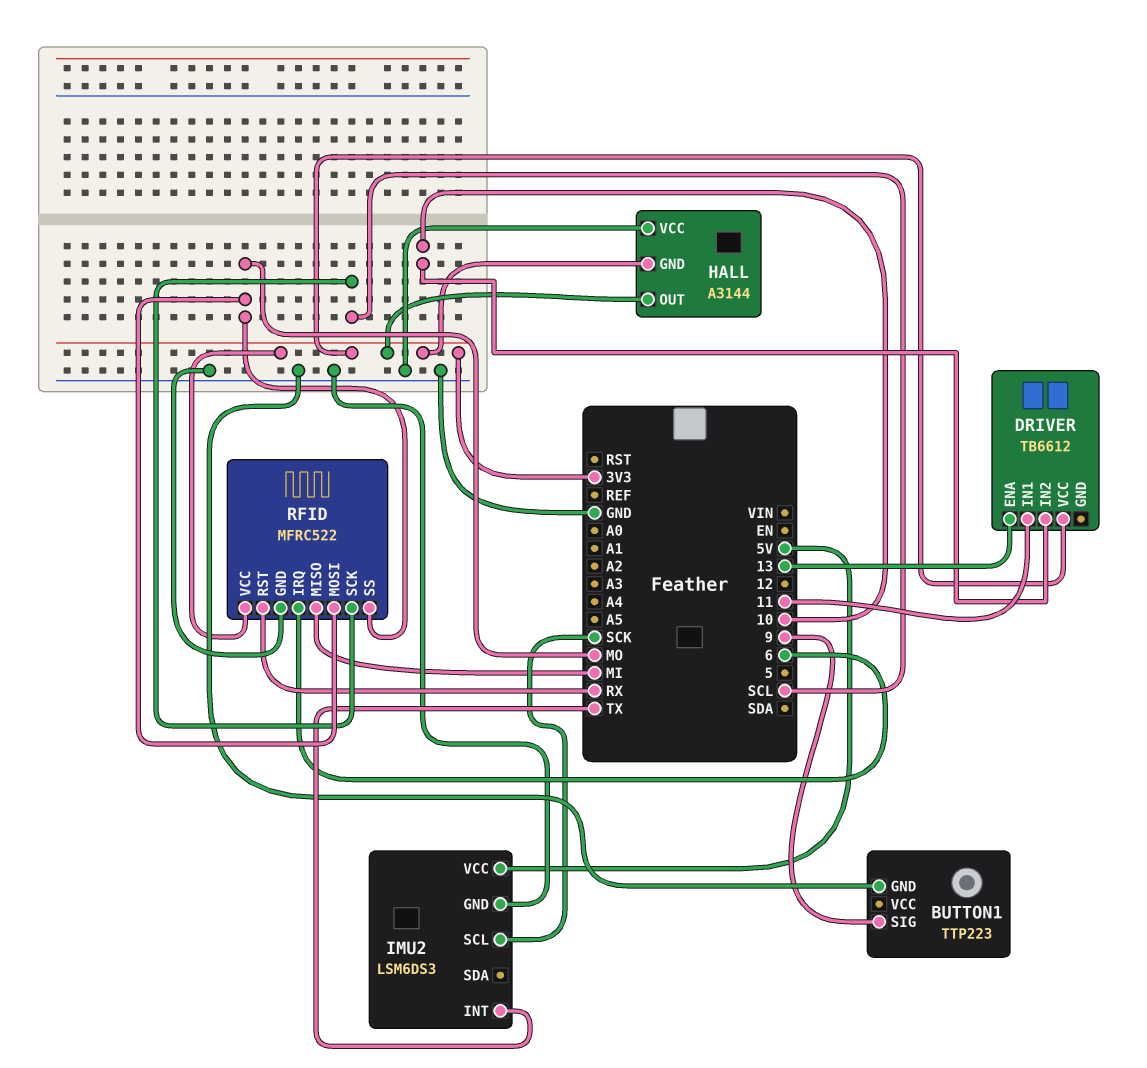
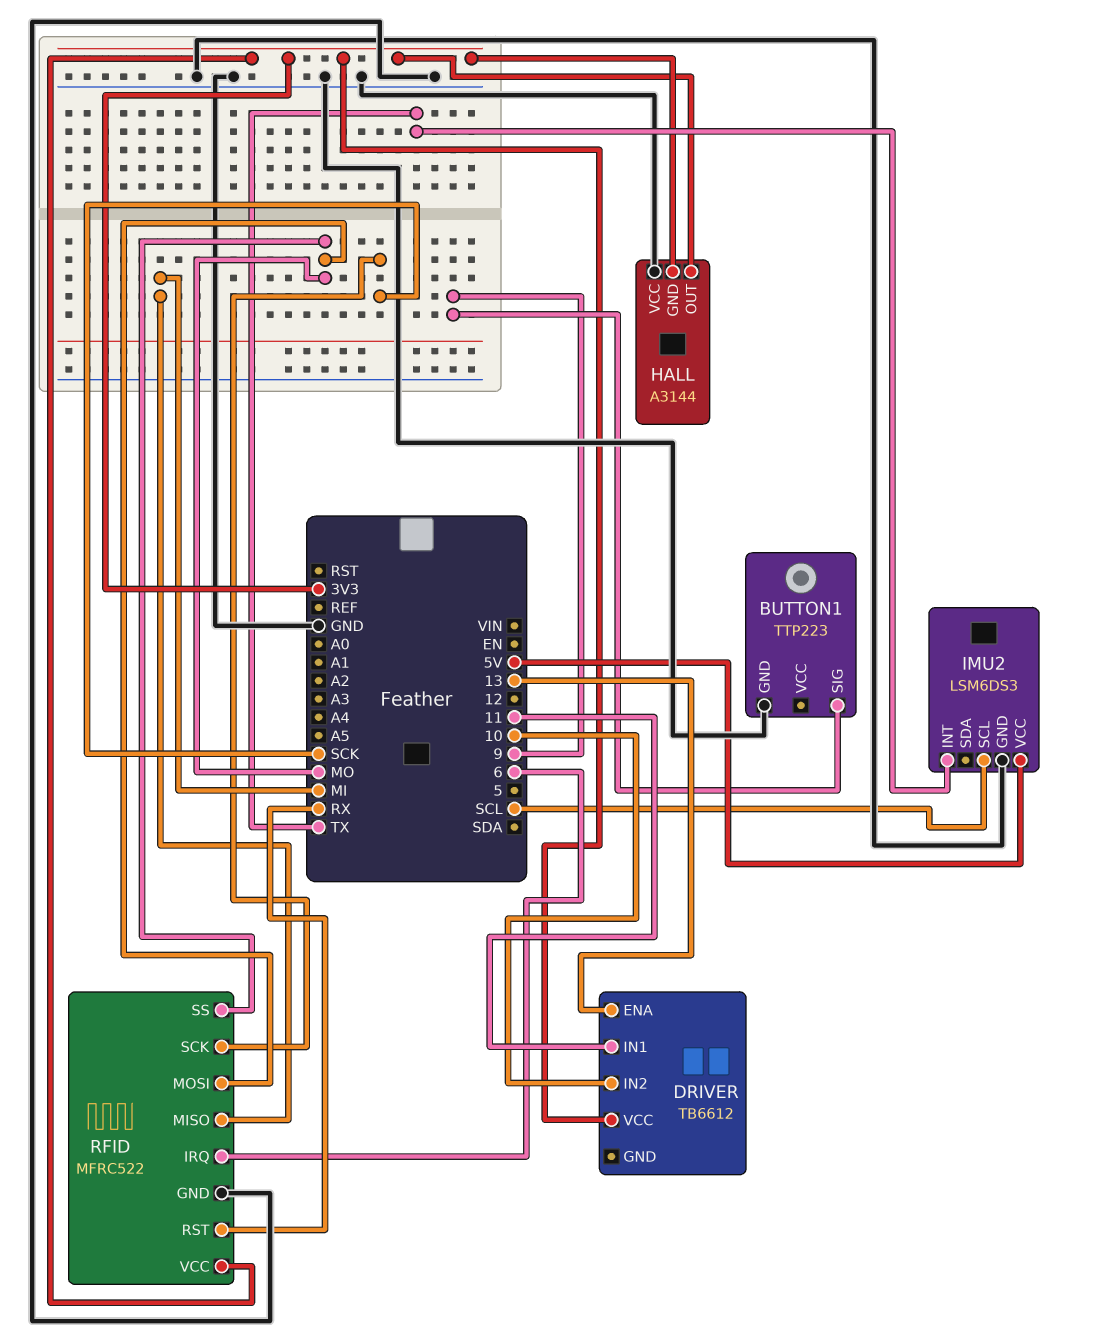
IMU2 pin SCL: SCK -> SCL
RFID pin SCK: SCL -> SCK

